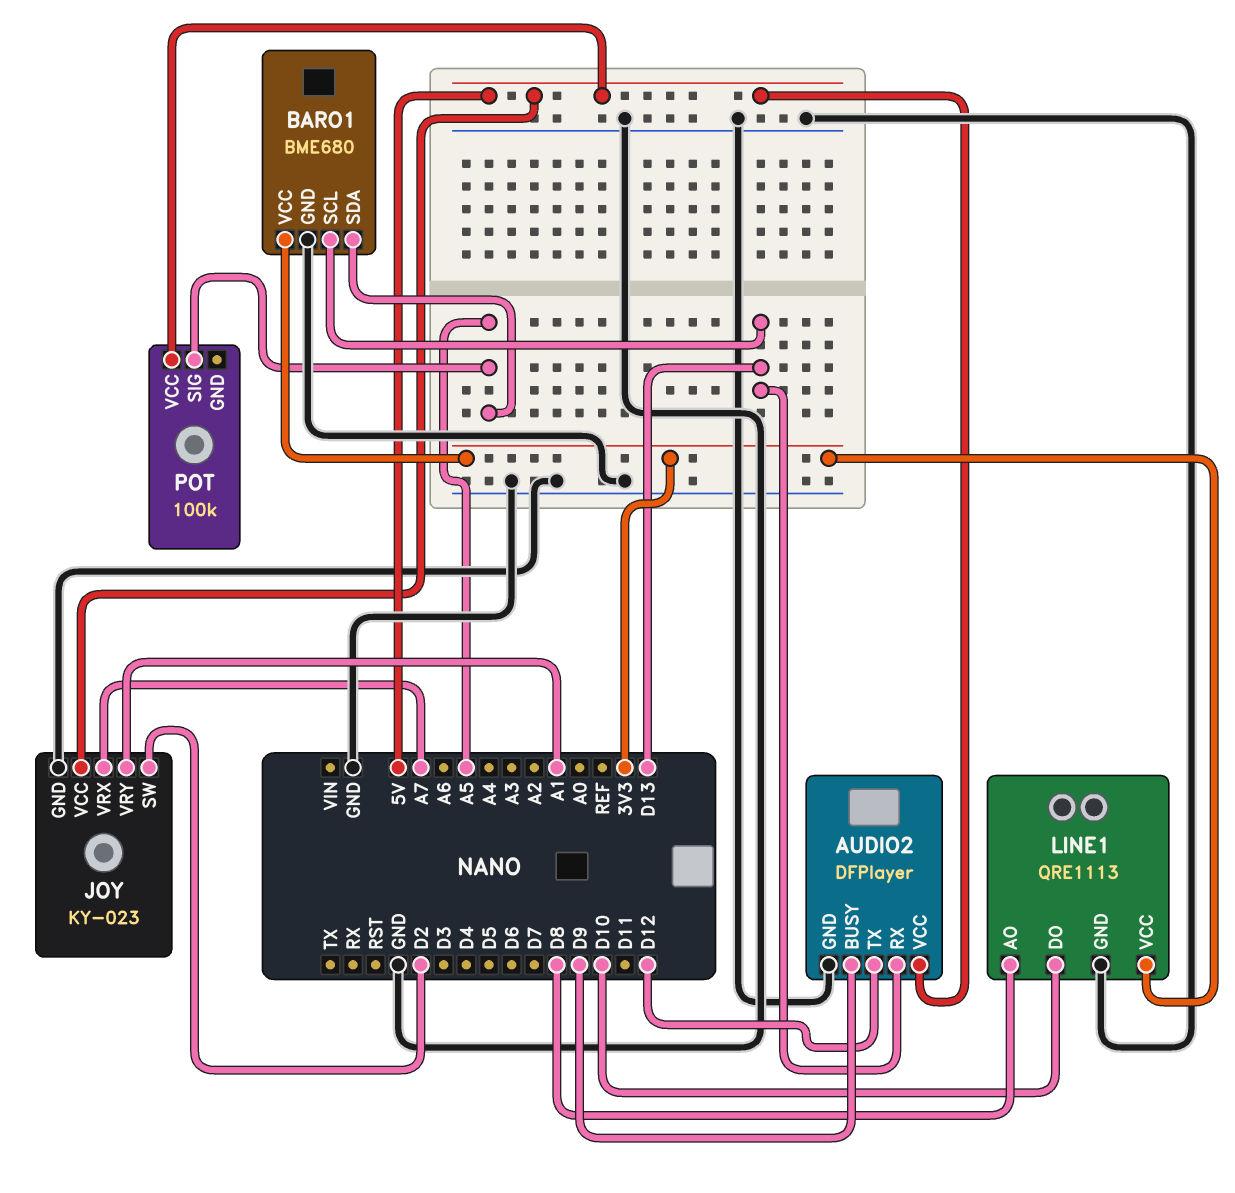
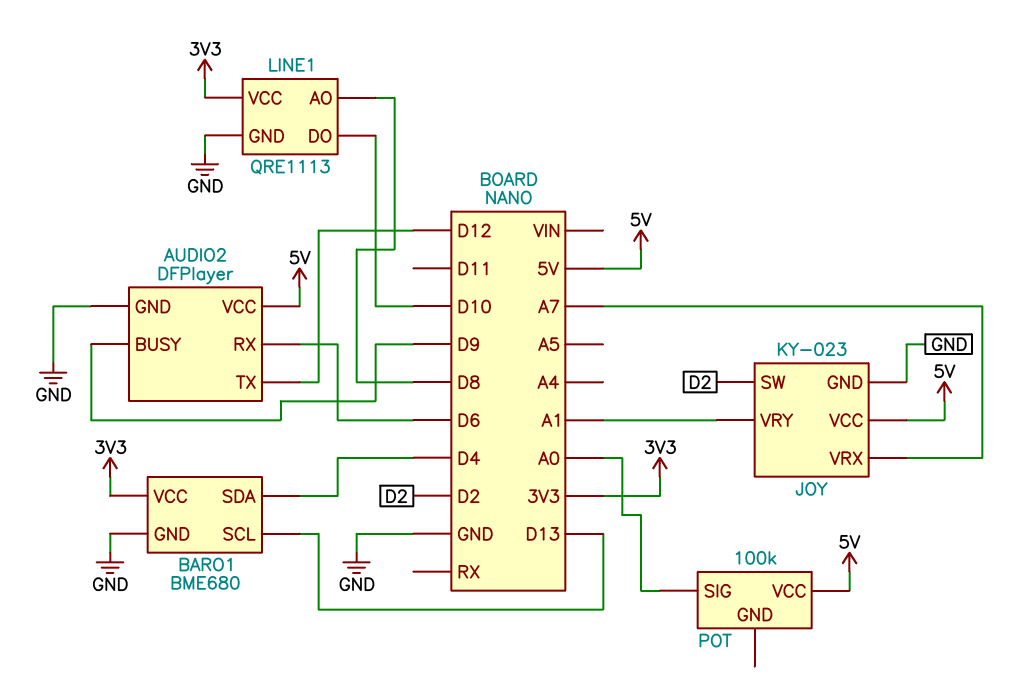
AUDIO2 pin RX: D13 -> D6
BARO1 pin SDA: A5 -> D4
POT pin SIG: A5 -> A0

